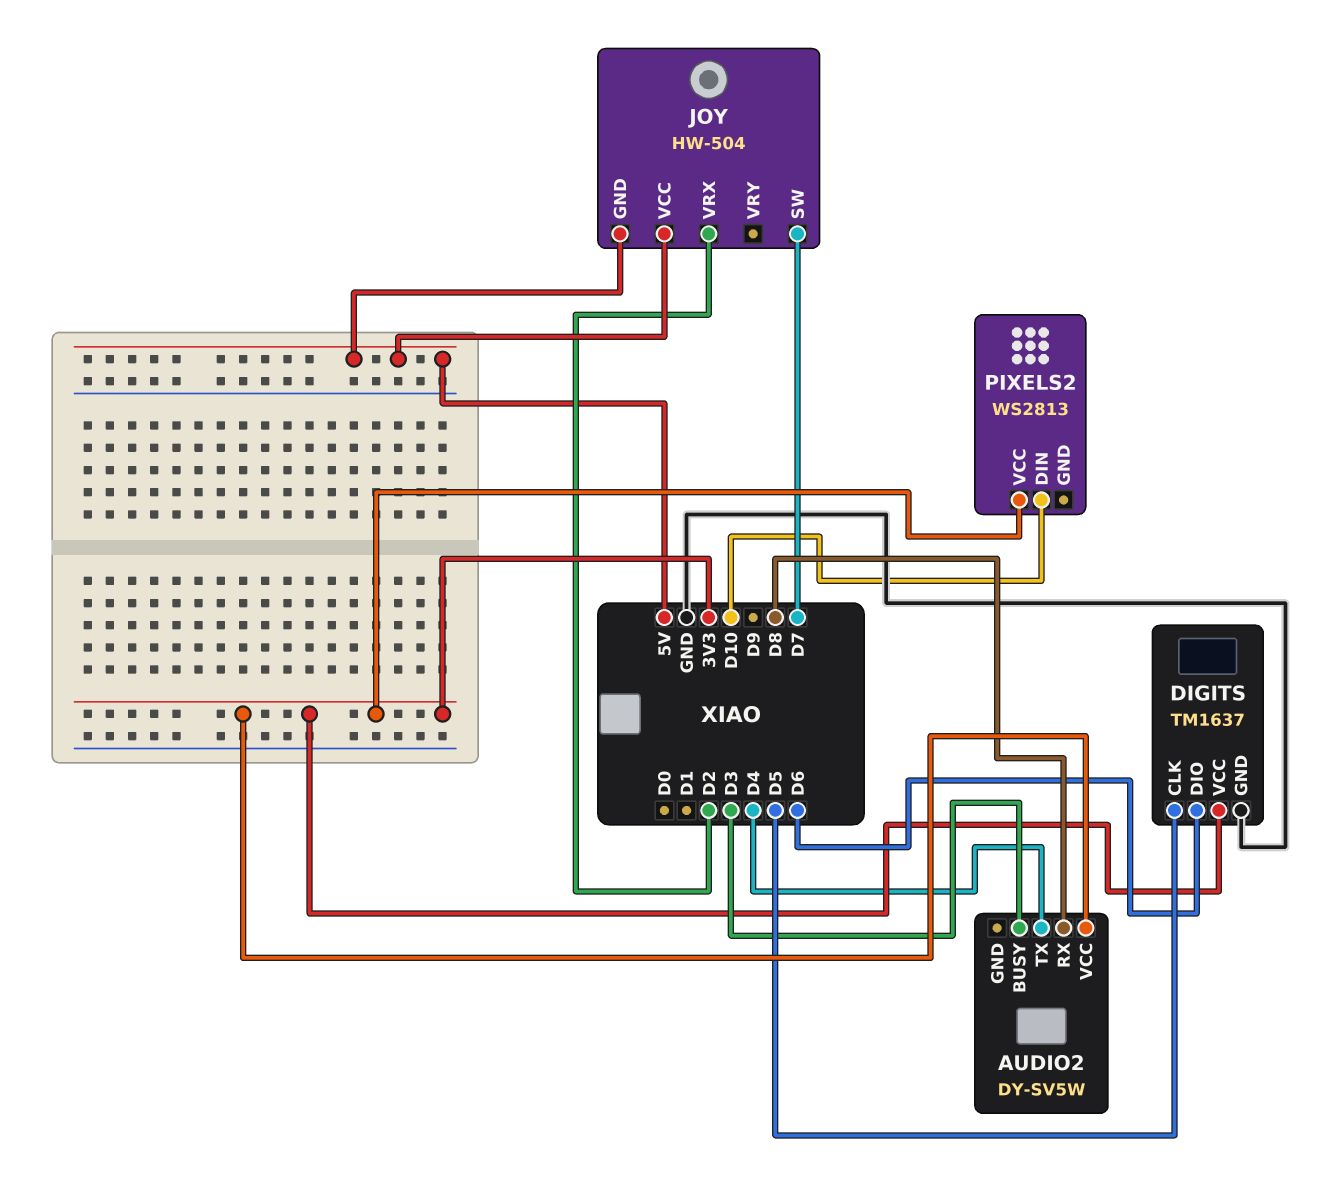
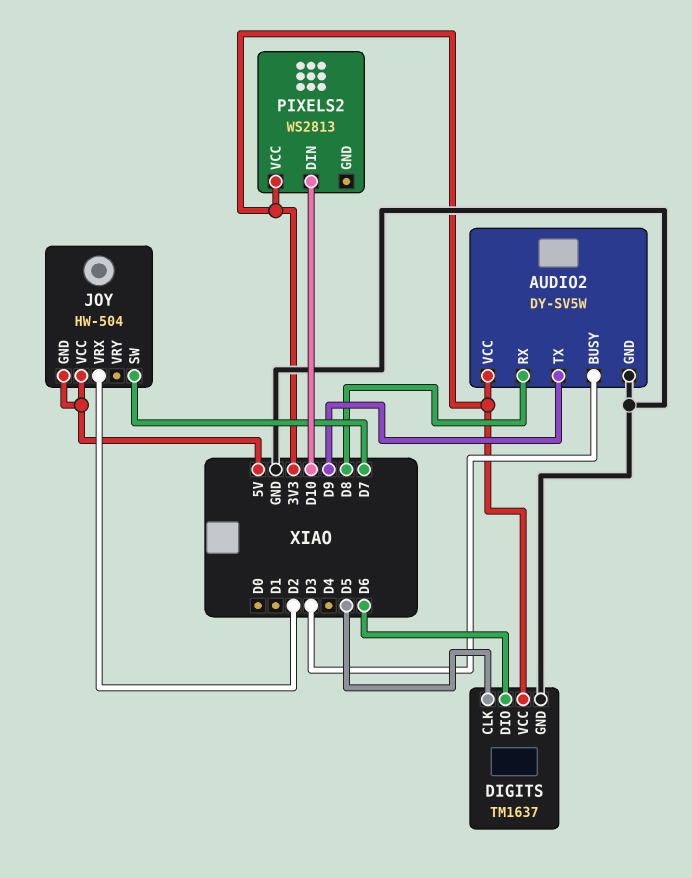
AUDIO2 pin GND: none -> GND
AUDIO2 pin TX: D4 -> D9

